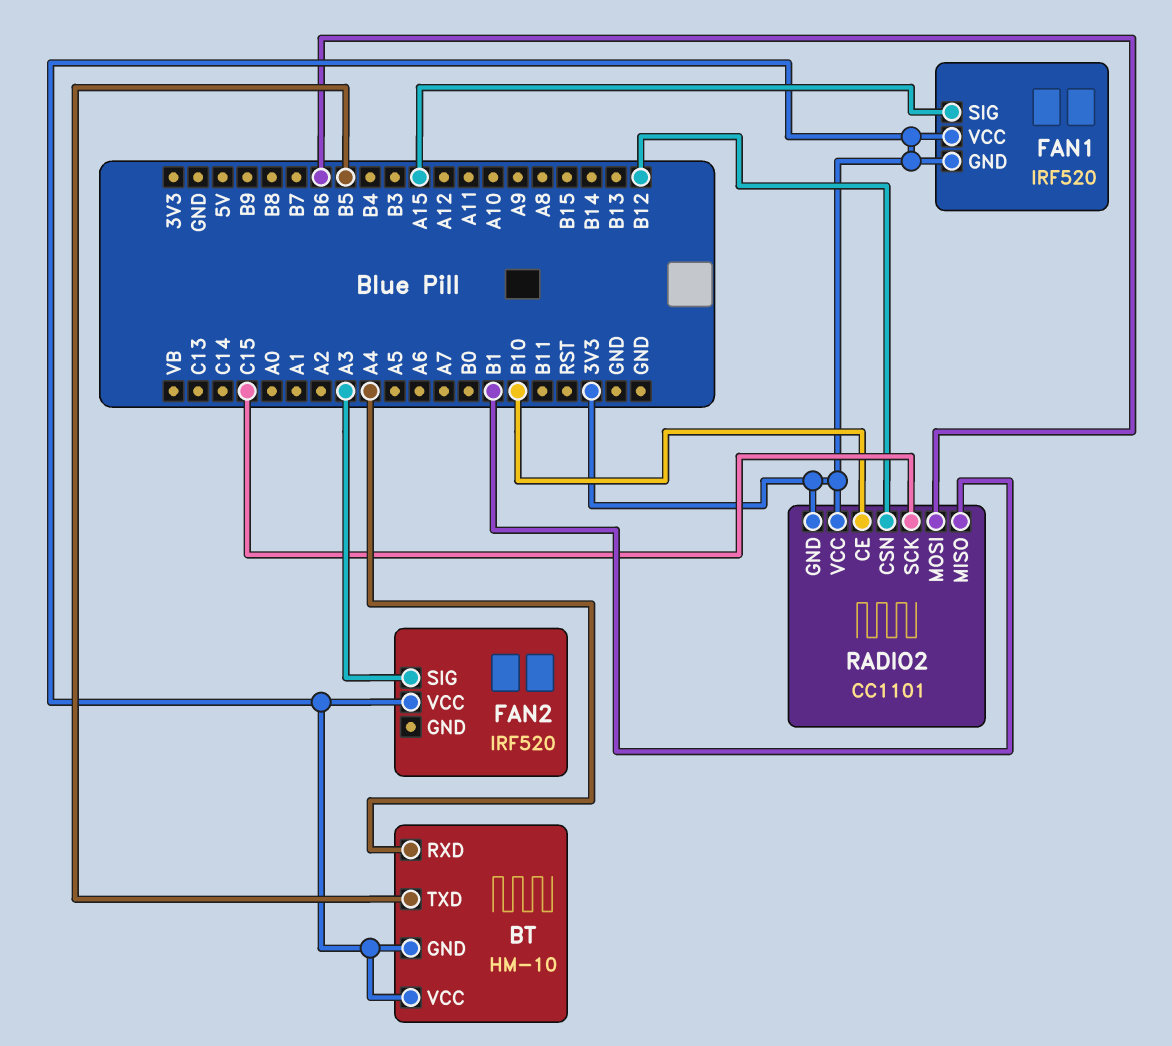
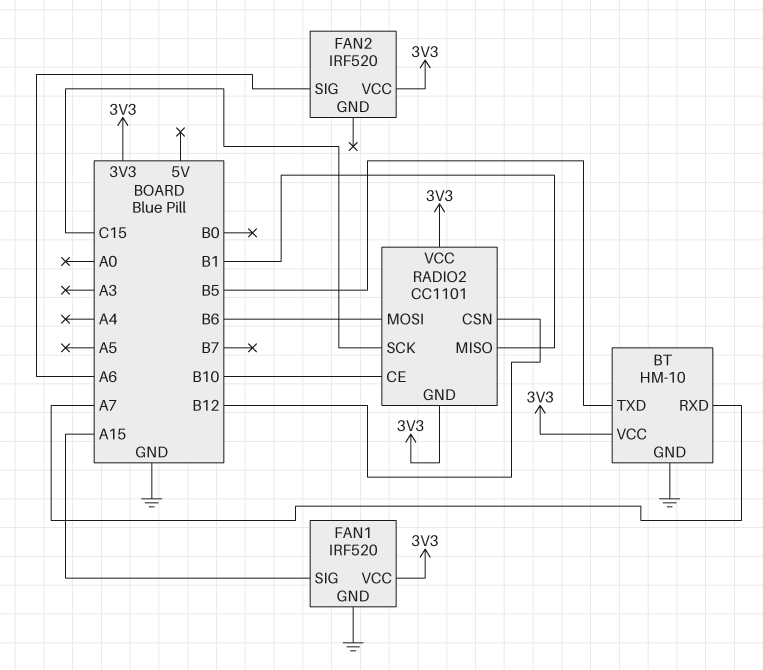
BT pin GND: 3V3 -> GND
BT pin RXD: A4 -> A7
FAN1 pin GND: 3V3 -> GND
FAN2 pin SIG: A3 -> A6

